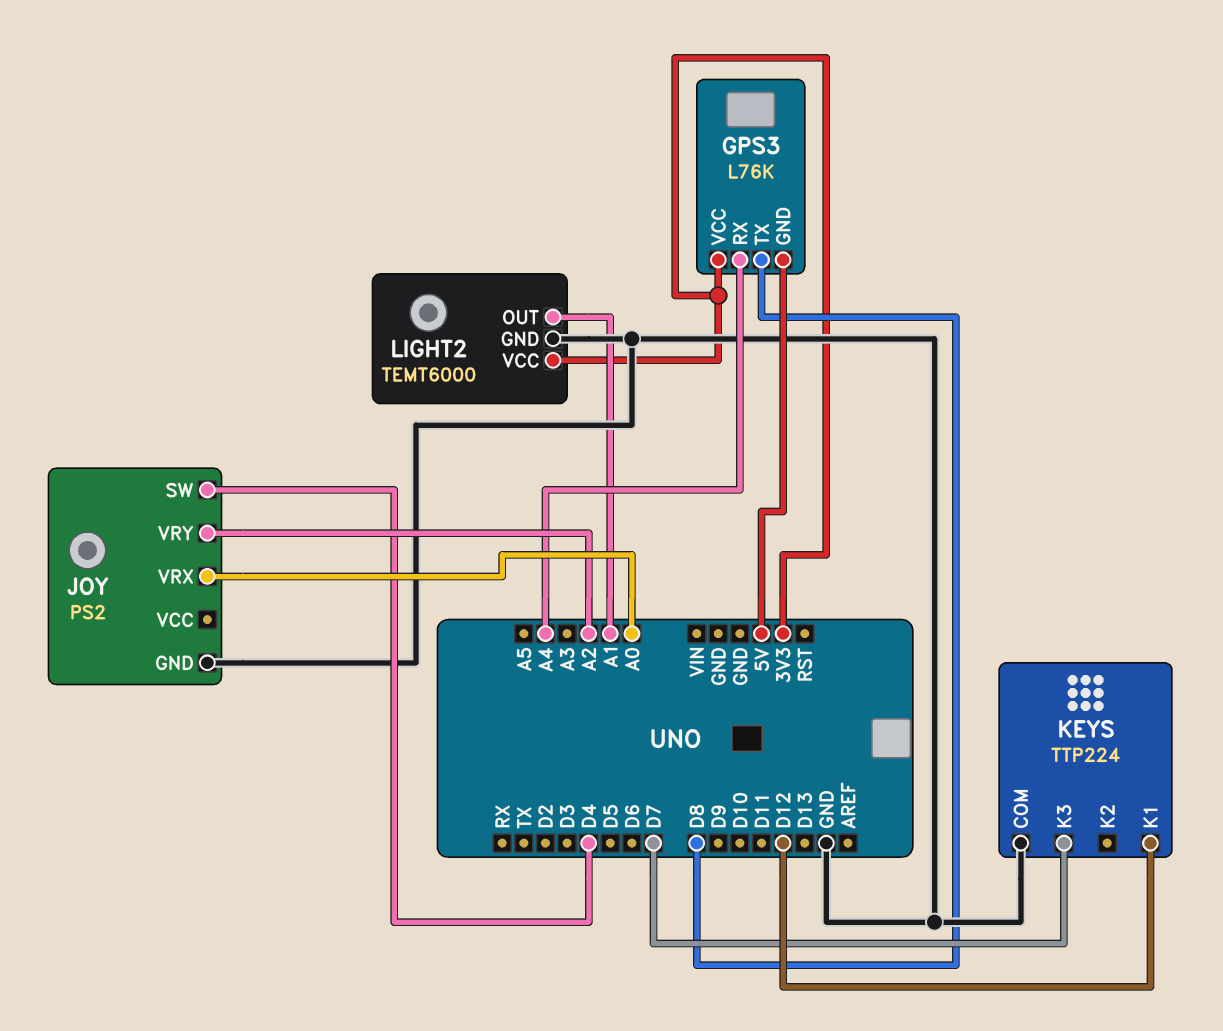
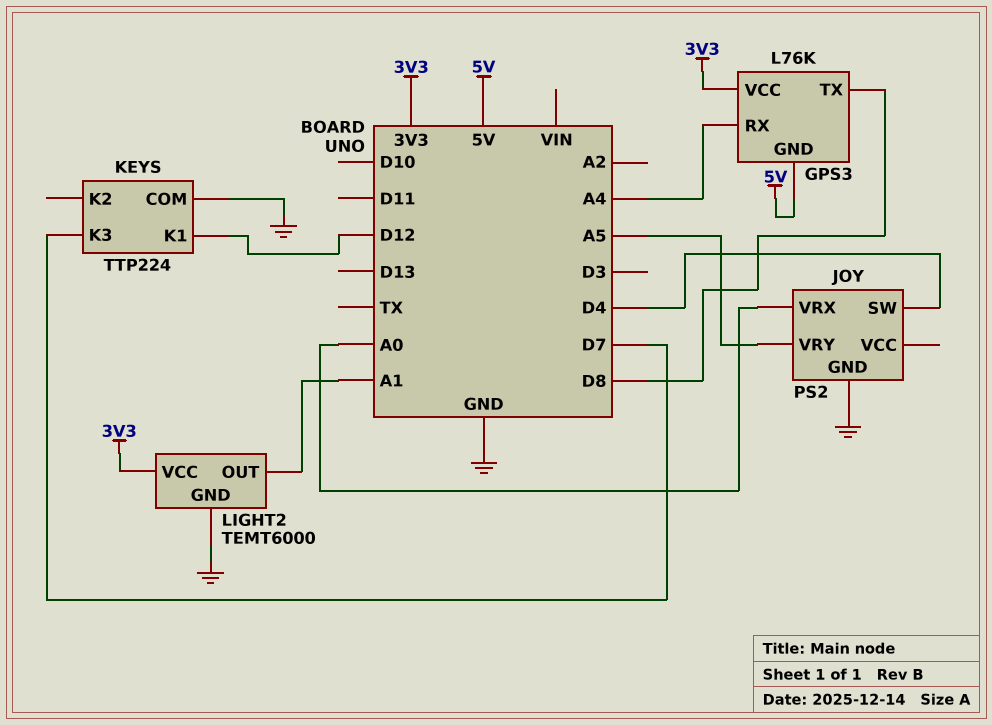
JOY pin VRY: A2 -> A5

